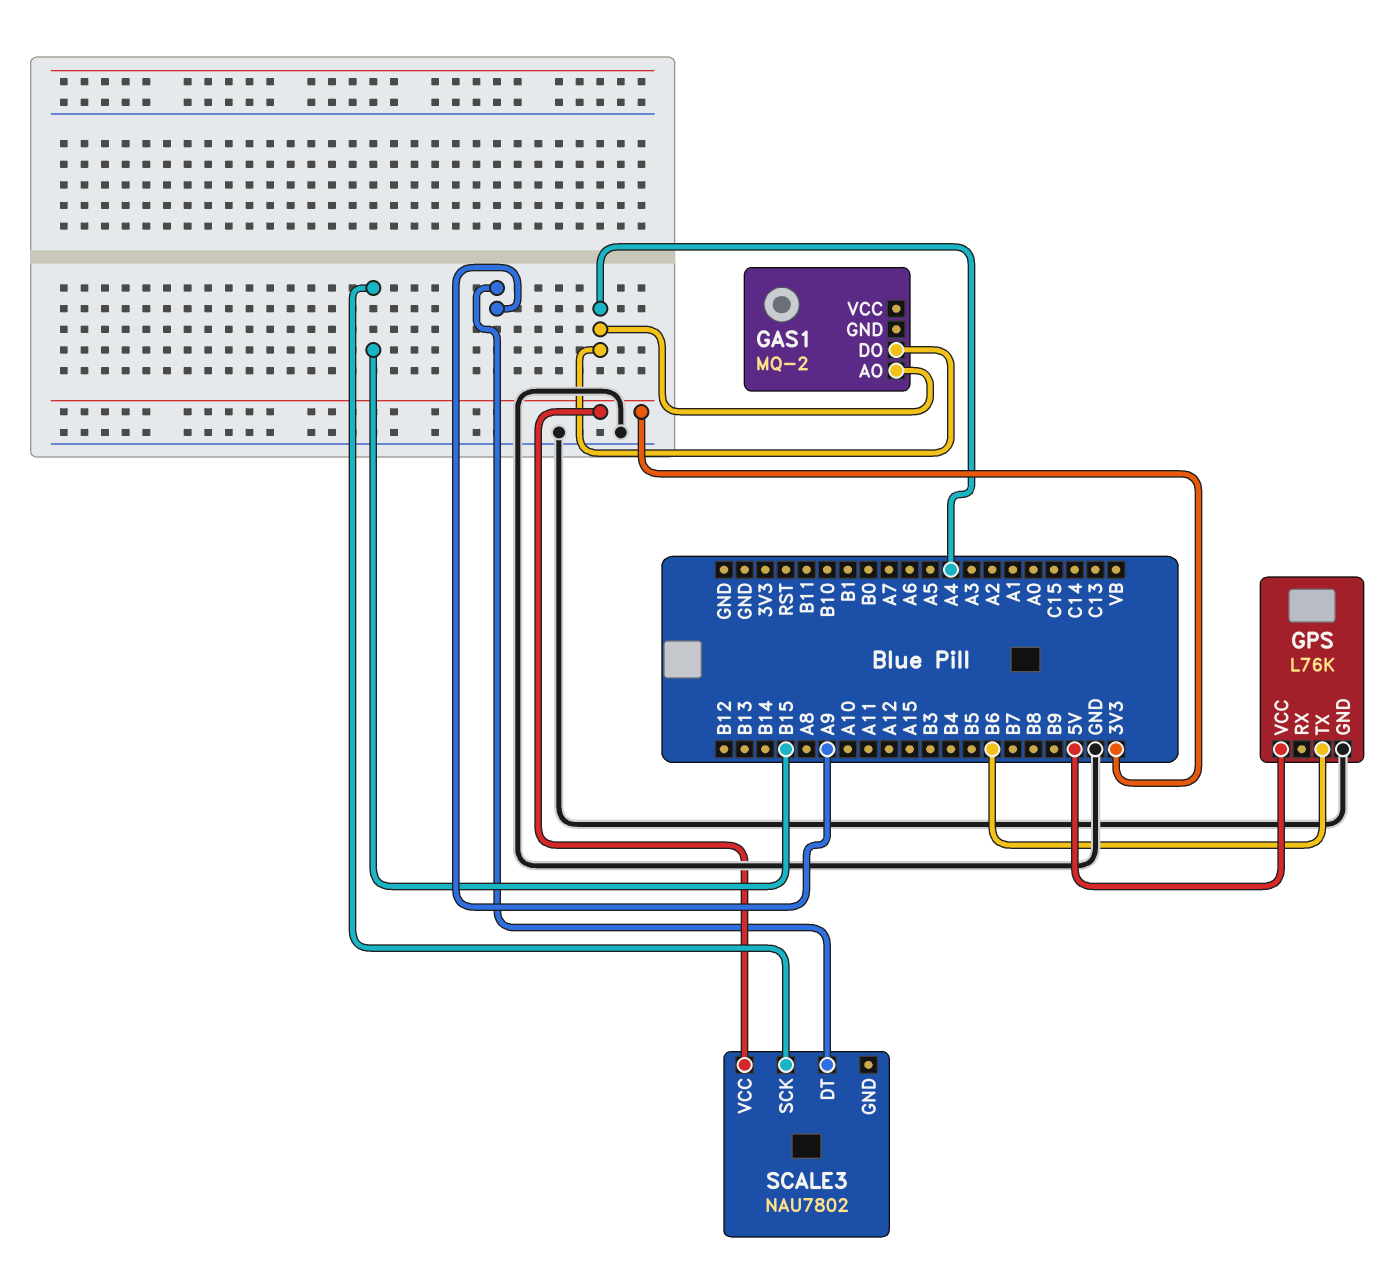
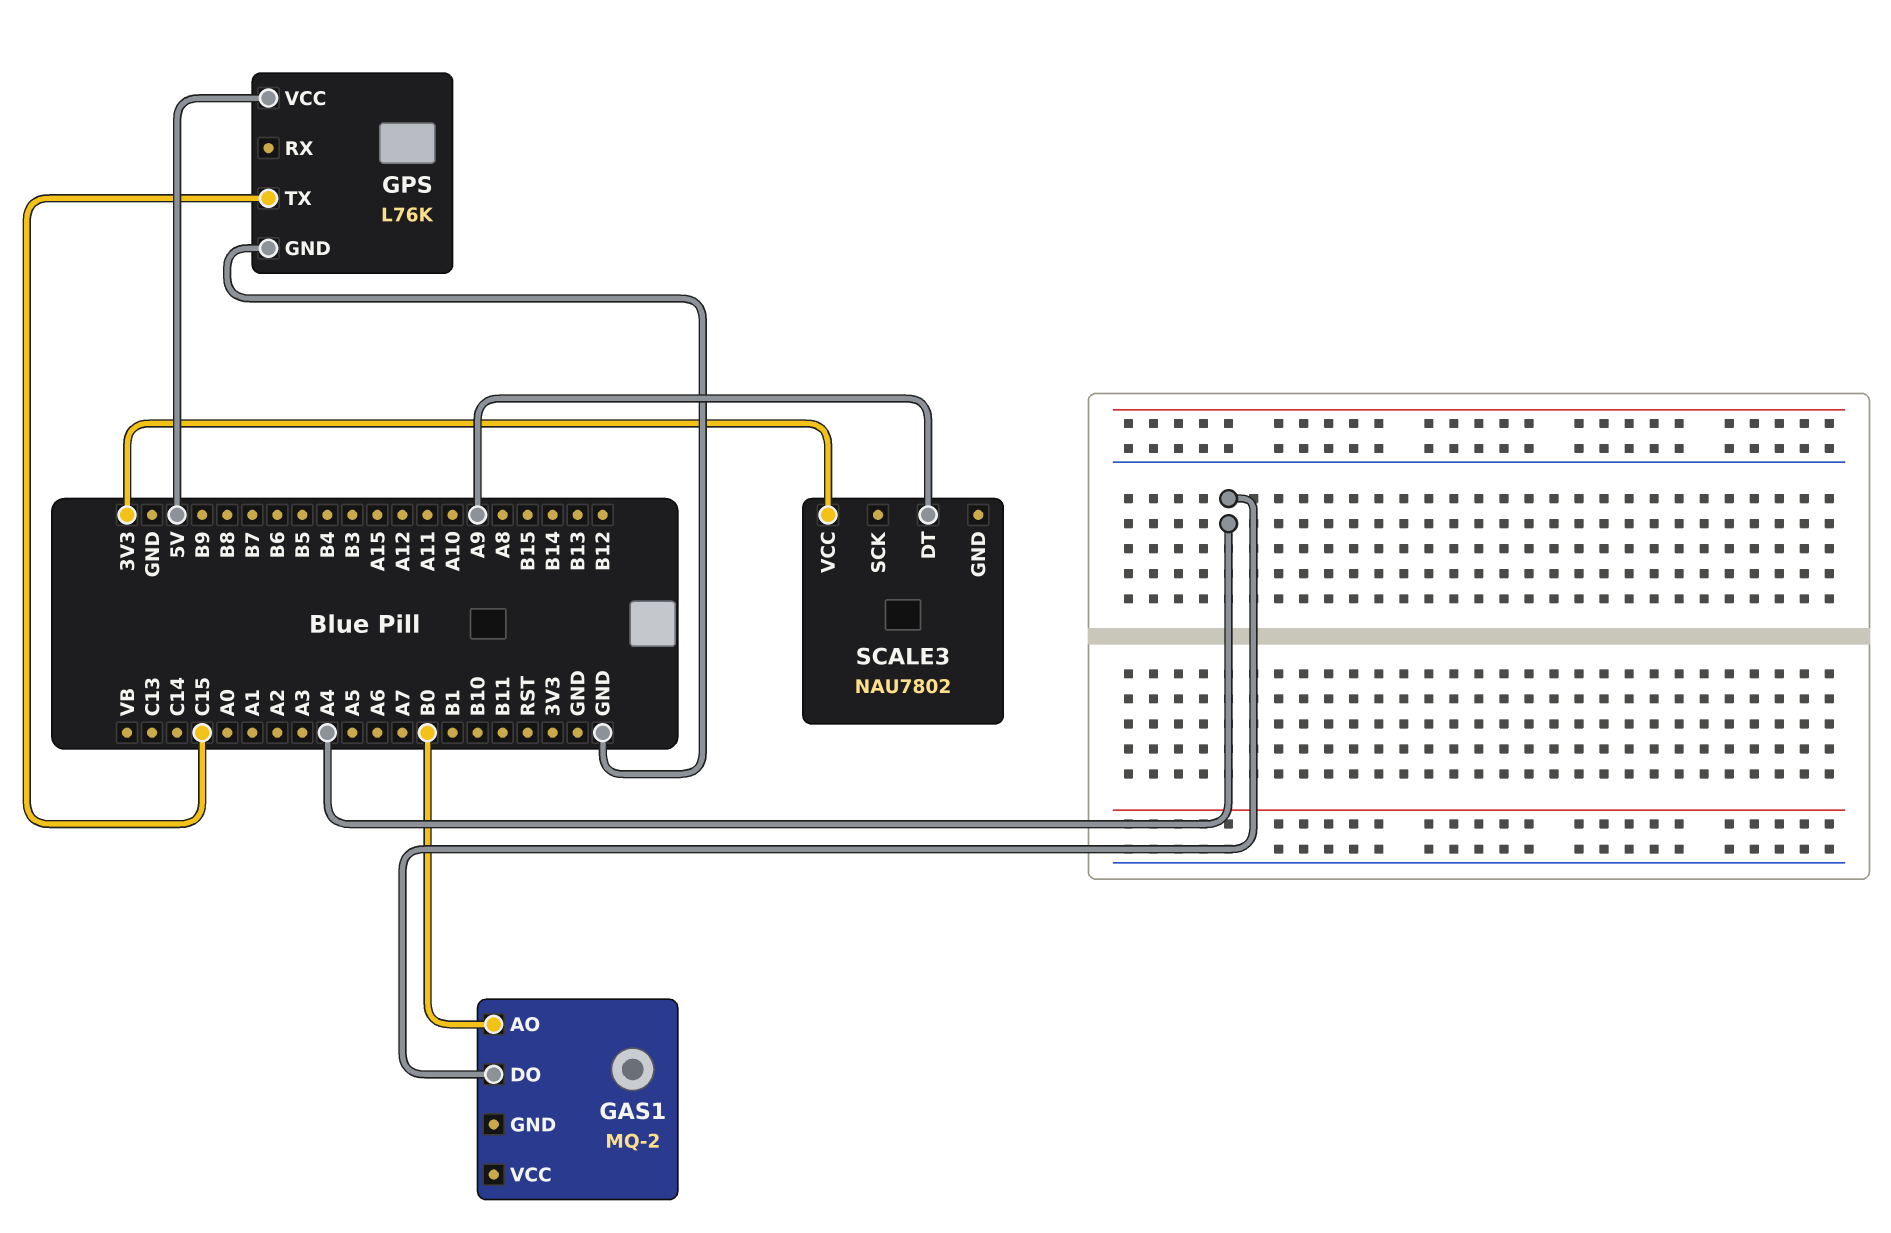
GAS1 pin AO: A4 -> B0
GPS pin TX: B6 -> C15
SCALE3 pin SCK: B15 -> none

